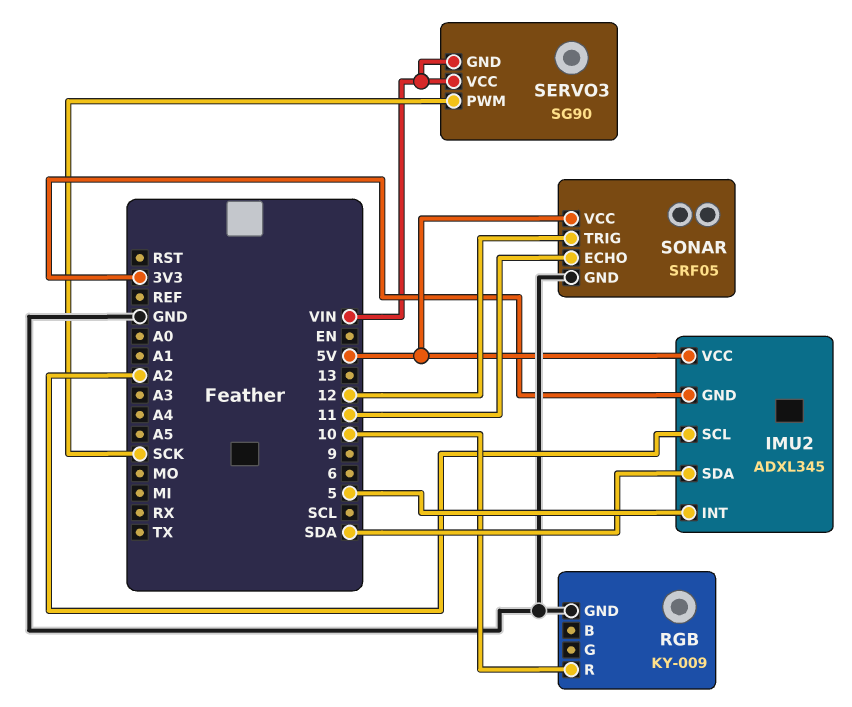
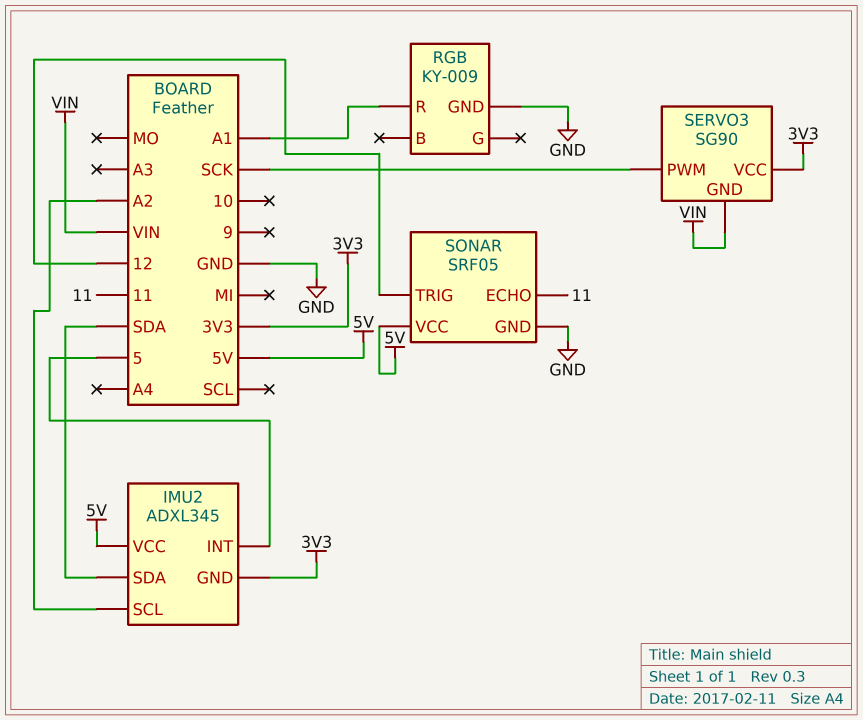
RGB pin R: 10 -> A1
SERVO3 pin VCC: VIN -> 3V3

